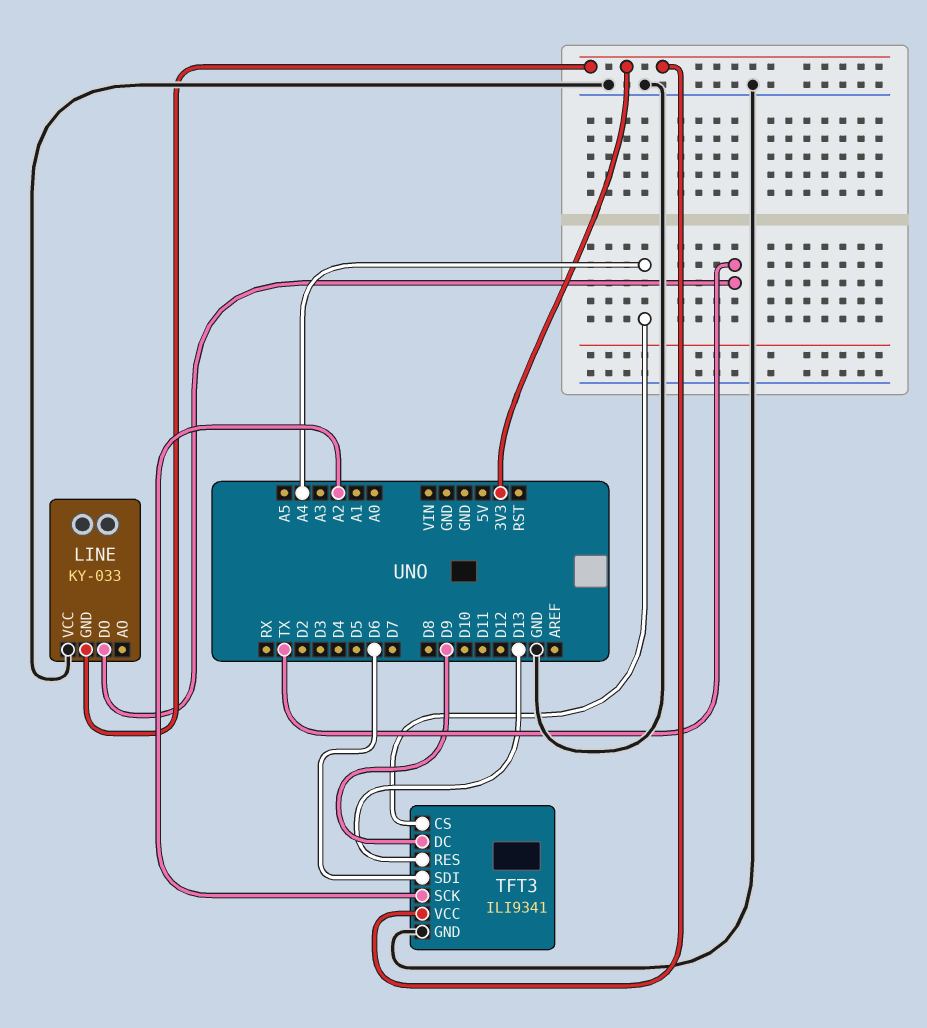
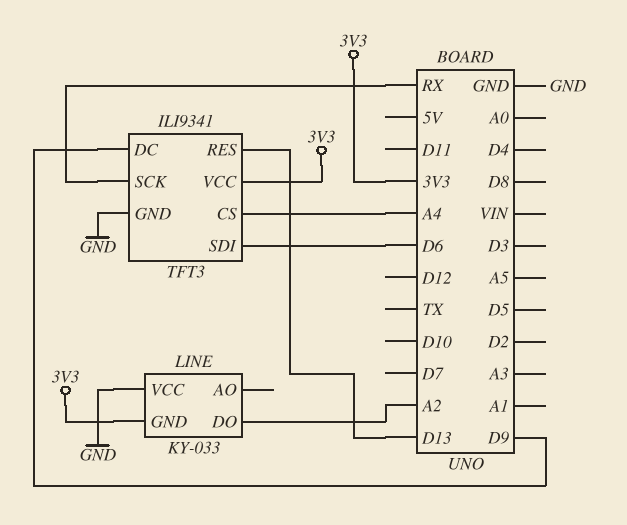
LINE pin DO: TX -> A2
TFT3 pin SCK: A2 -> RX

